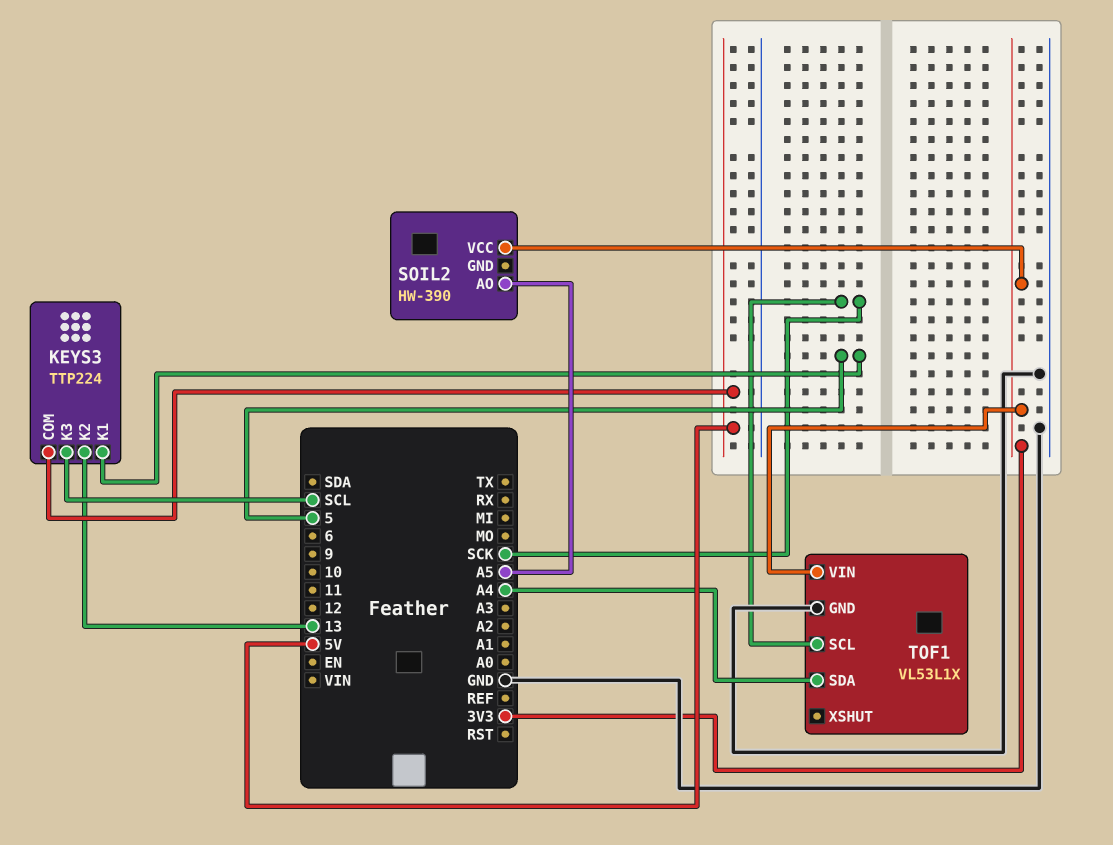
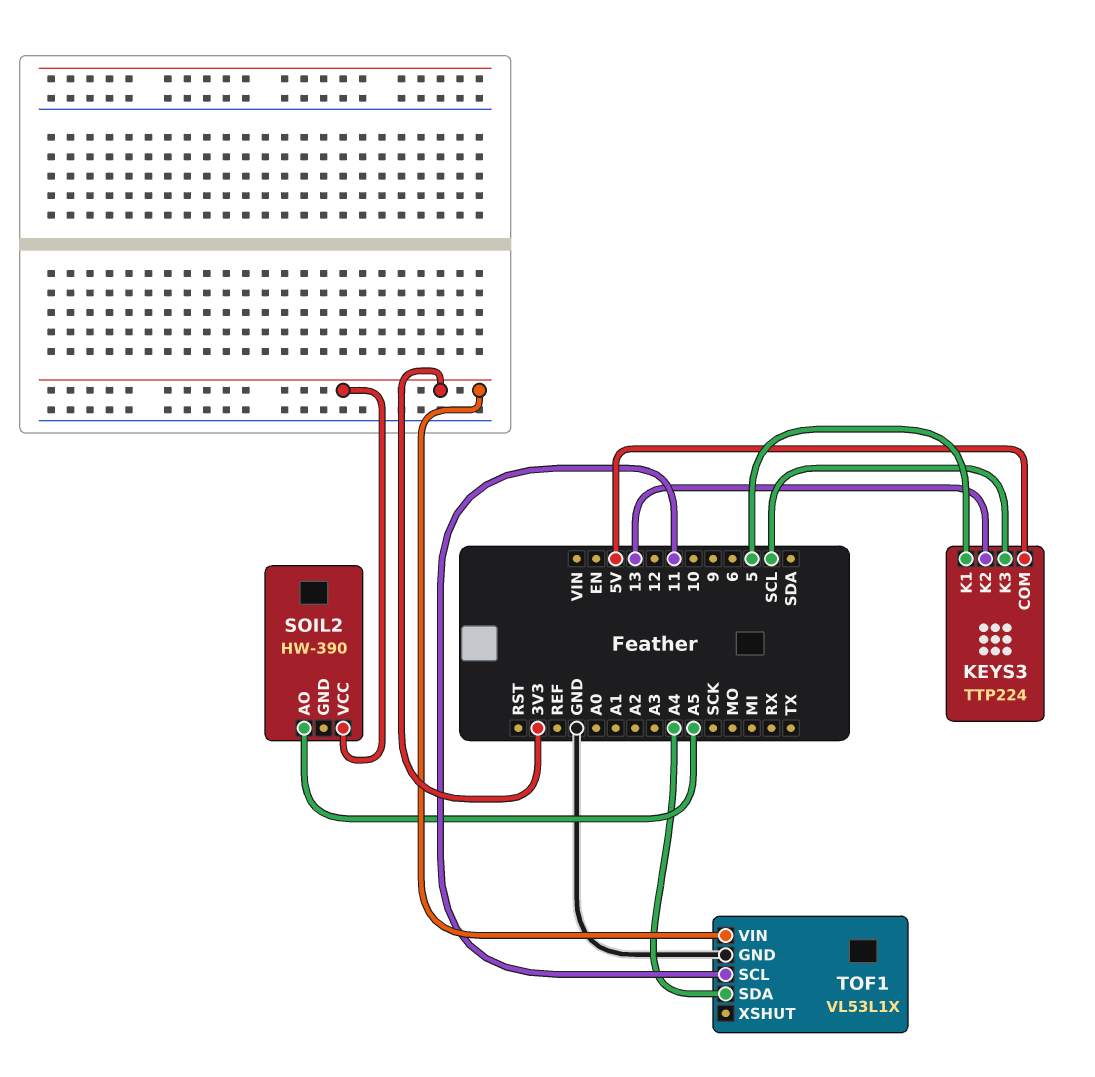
TOF1 pin SCL: SCK -> 11

